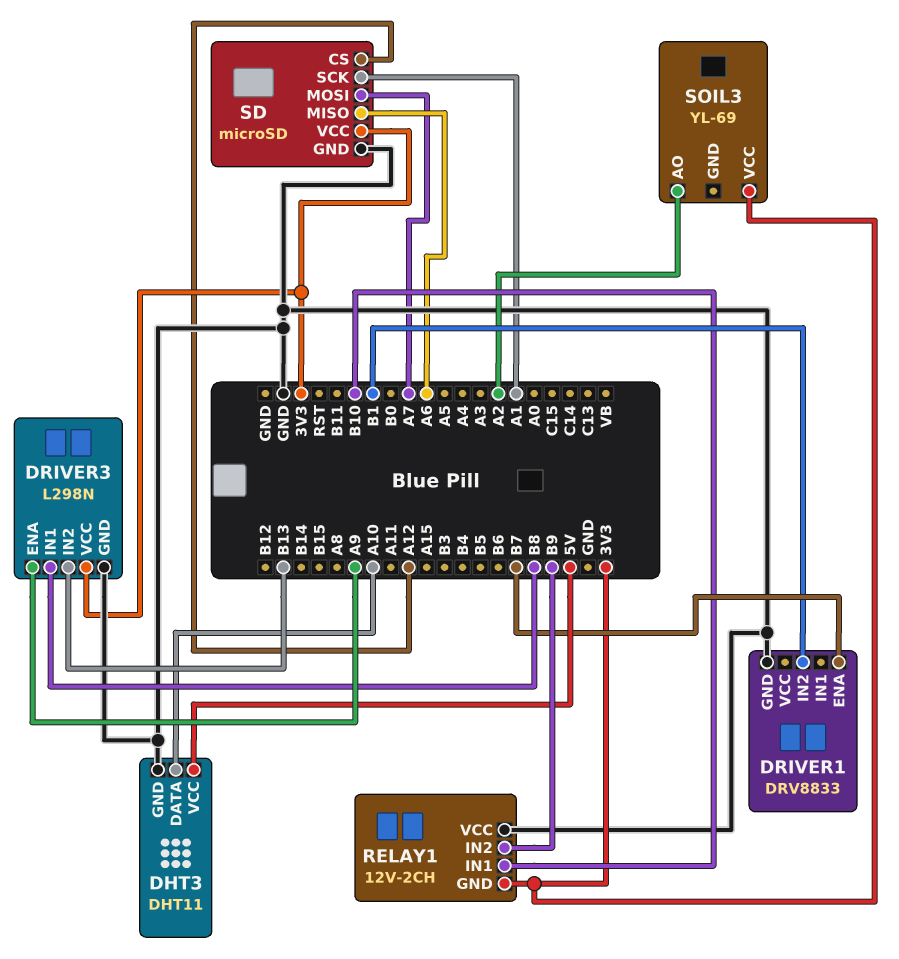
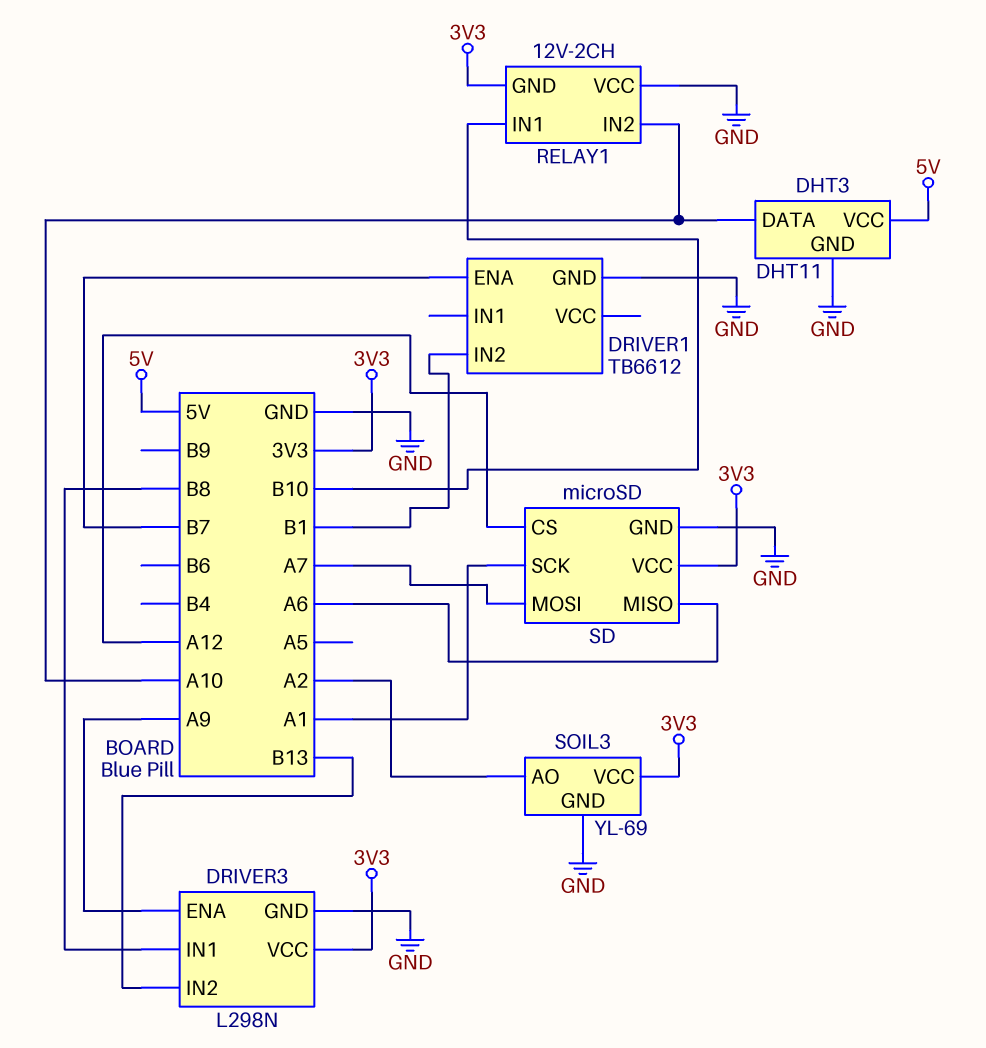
DRIVER1: DRV8833 -> TB6612
RELAY1 pin IN2: B9 -> A10
SOIL3 pin GND: none -> GND

